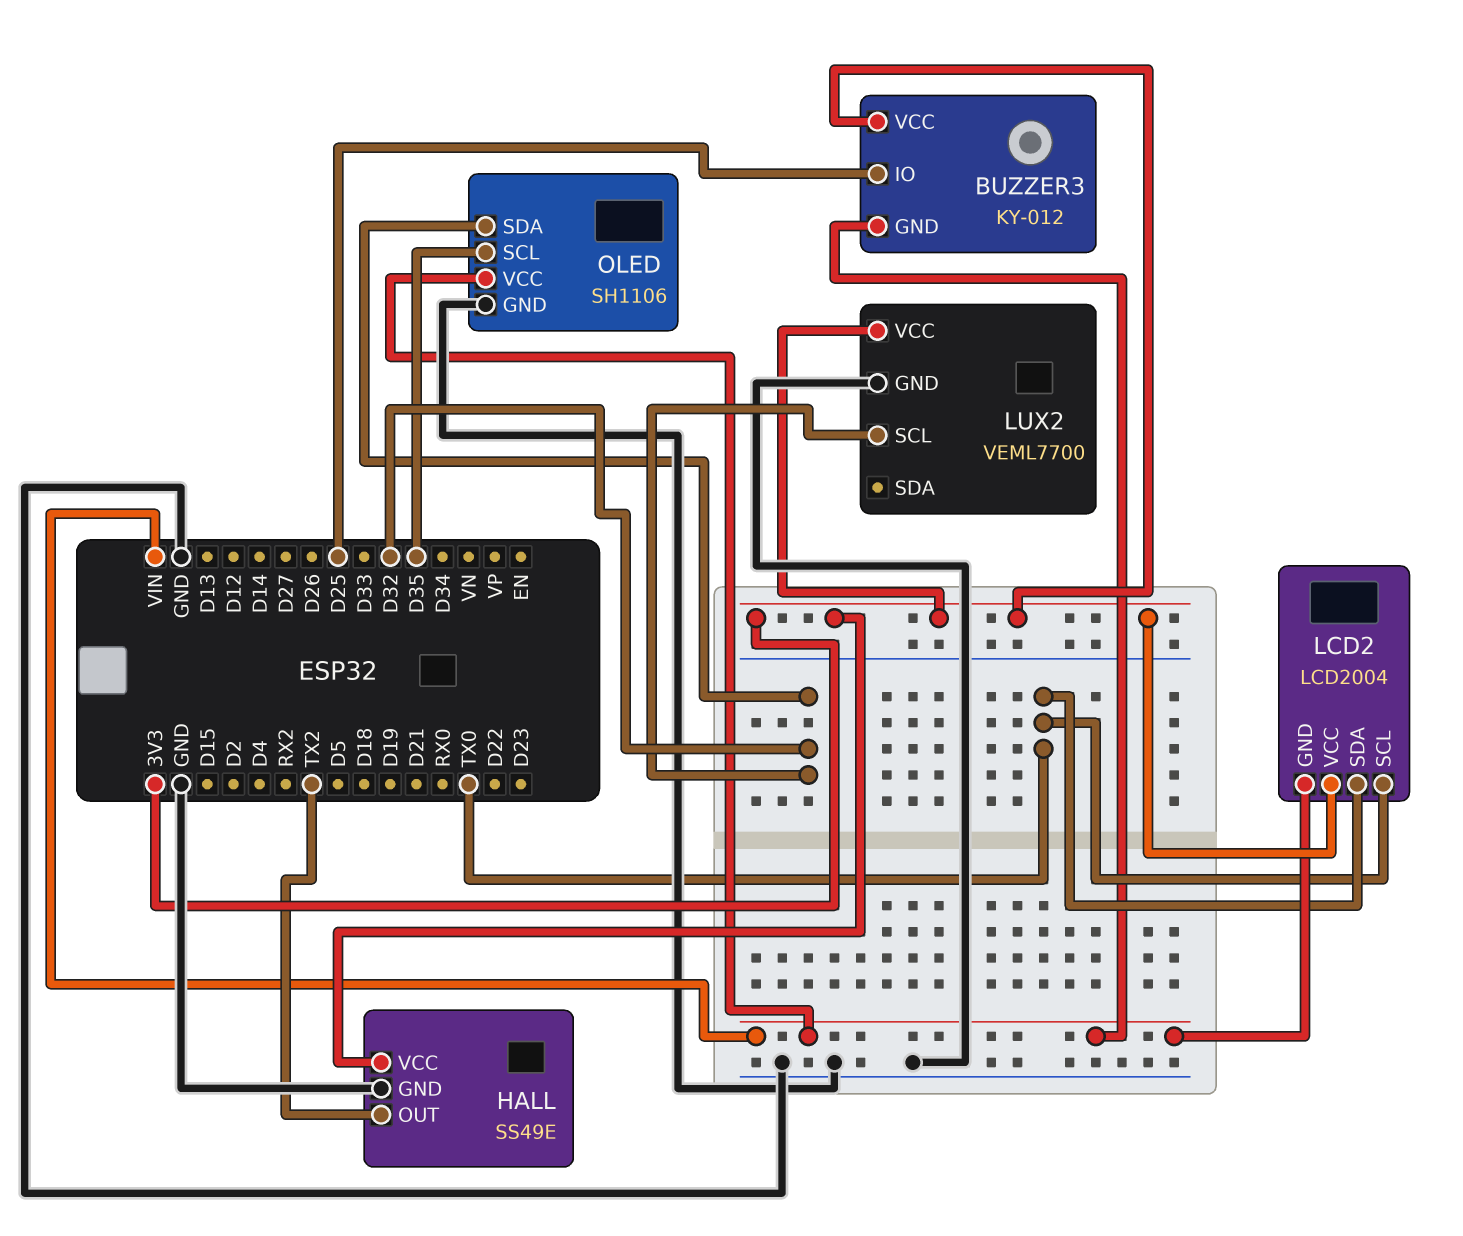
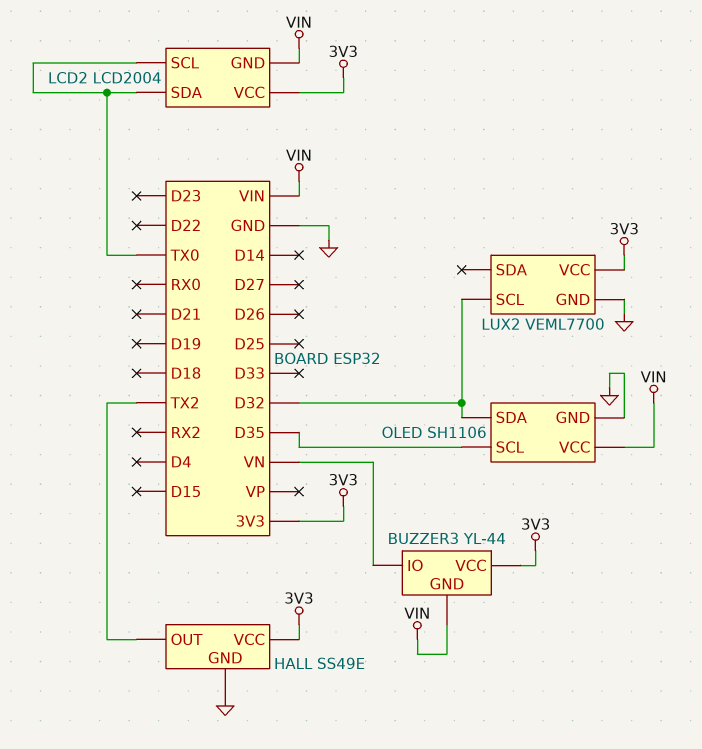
BUZZER3: KY-012 -> YL-44
BUZZER3 pin IO: D25 -> VN

